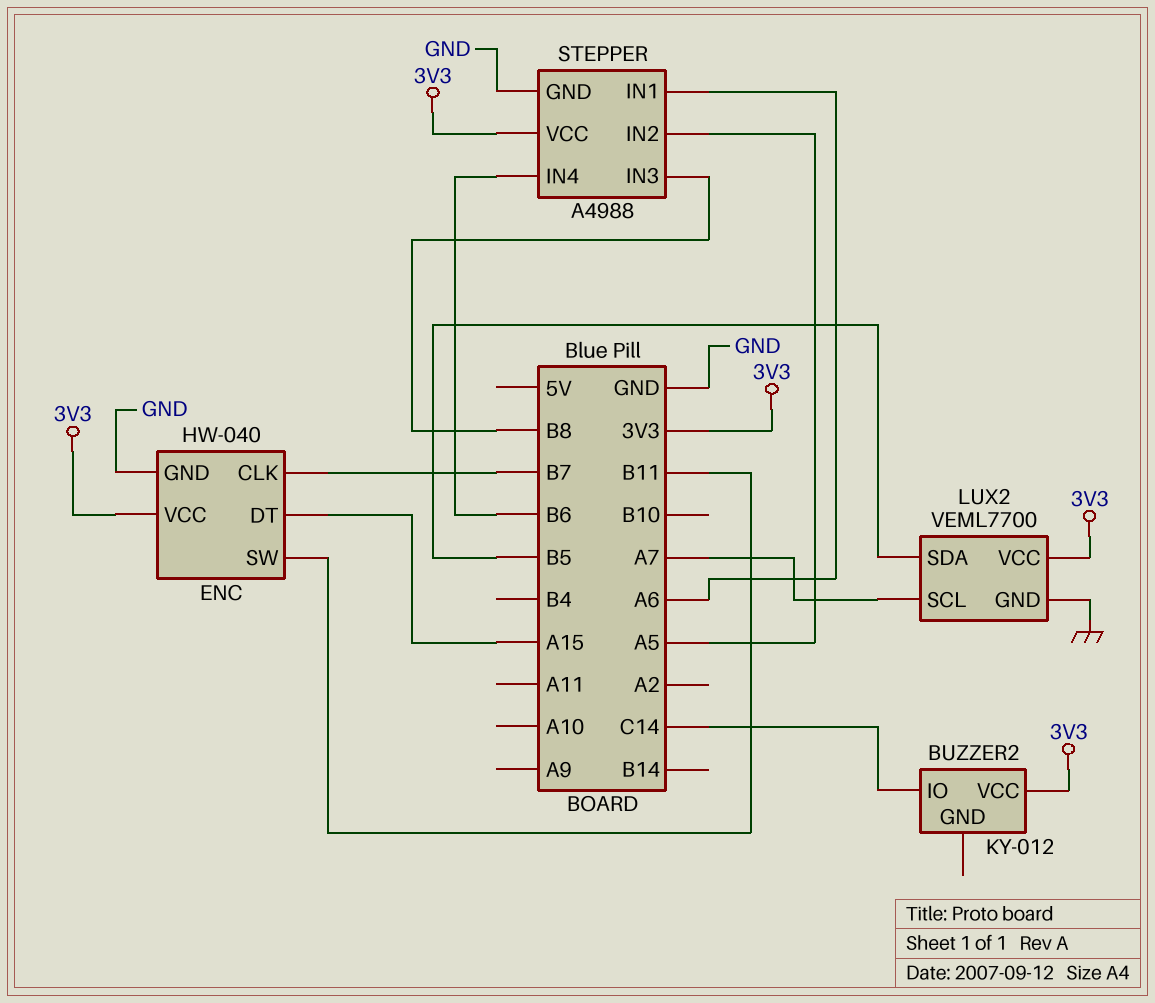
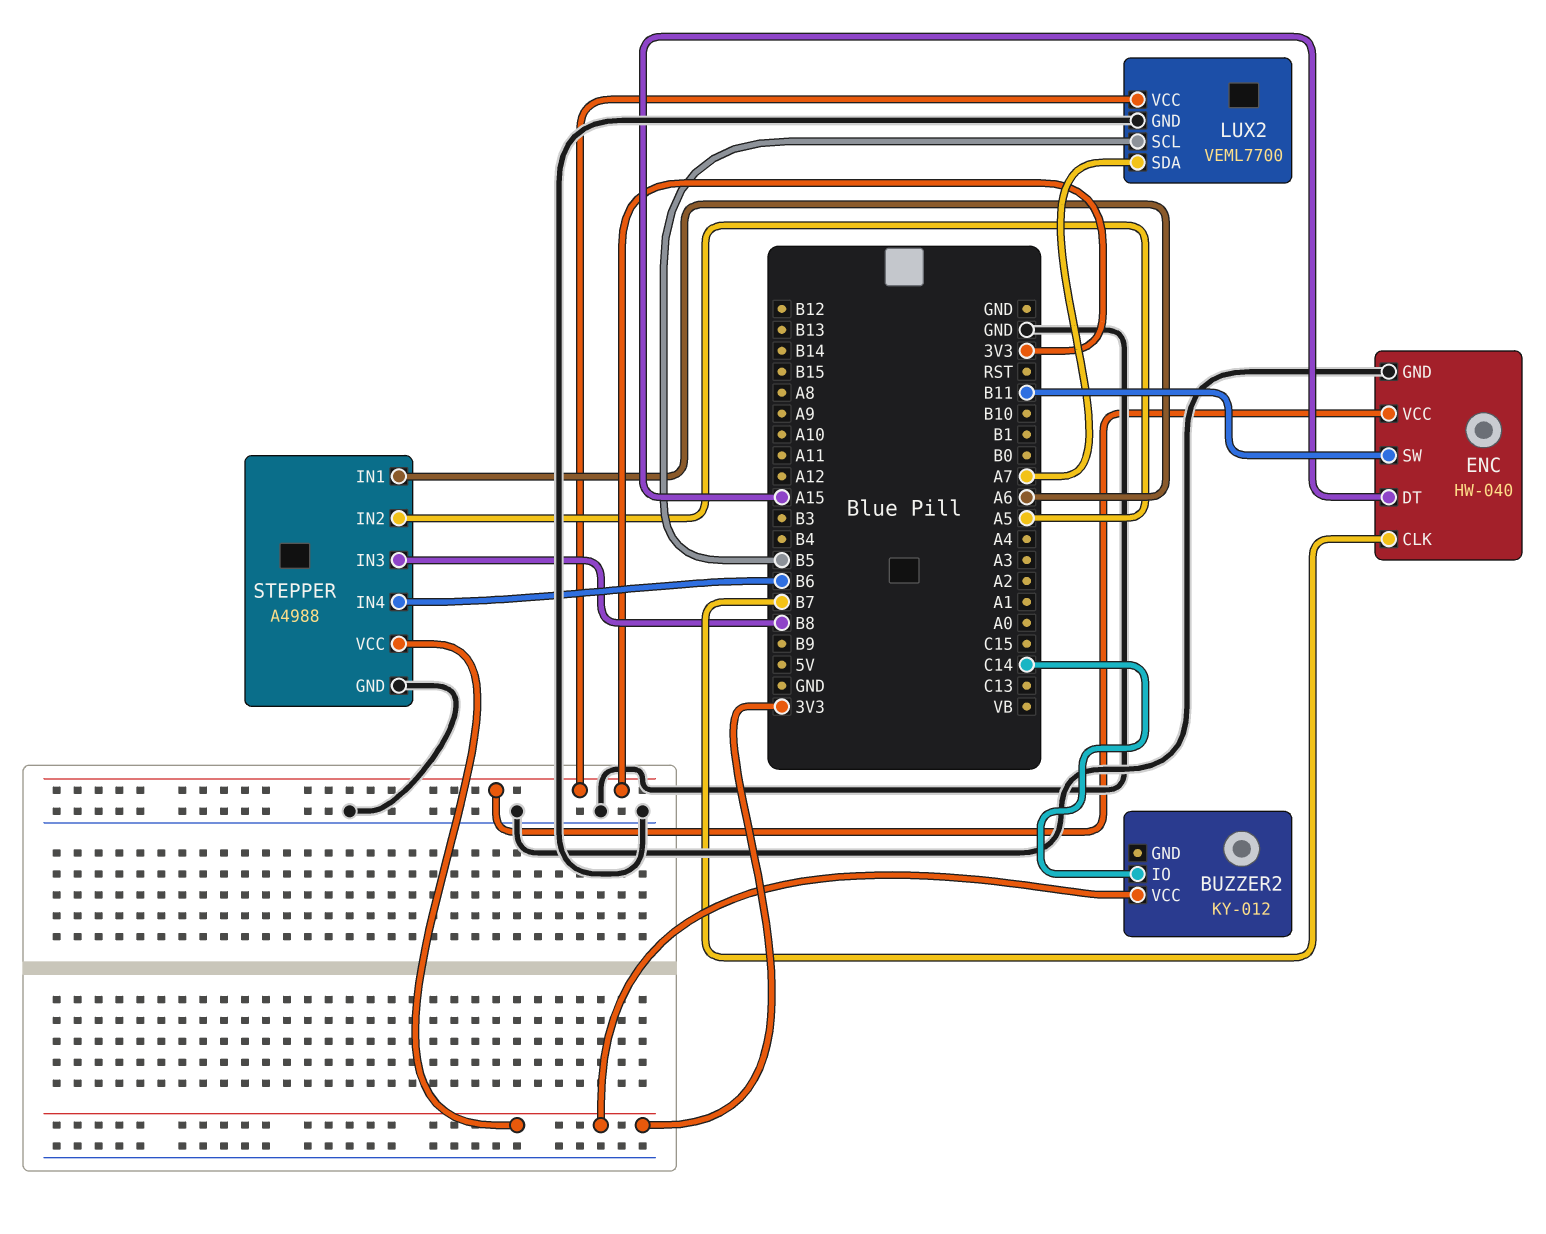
LUX2 pin SCL: A7 -> B5
LUX2 pin SDA: B5 -> A7

